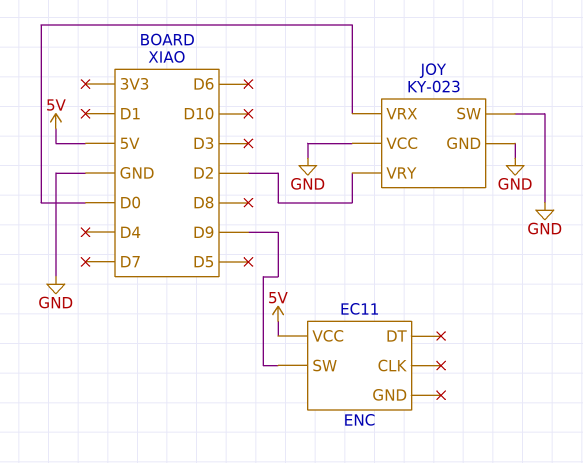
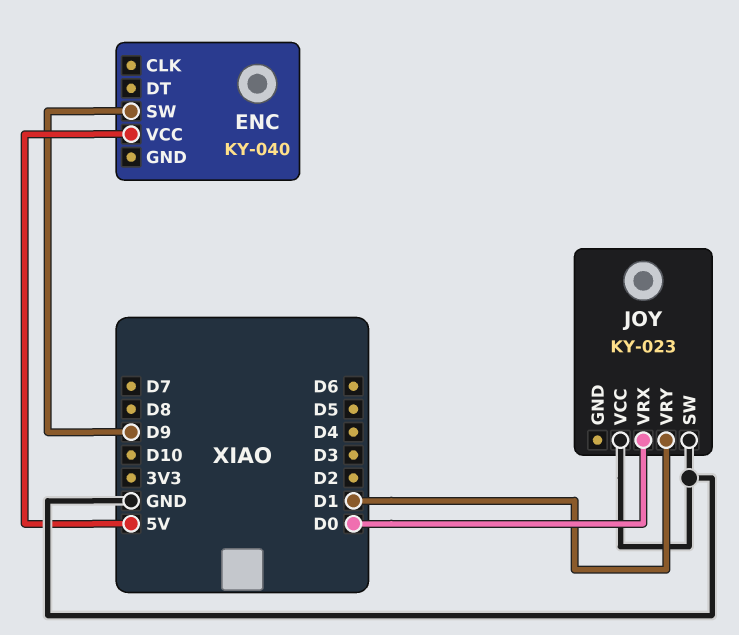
ENC: EC11 -> KY-040
JOY pin GND: GND -> none
JOY pin VRY: D2 -> D1

